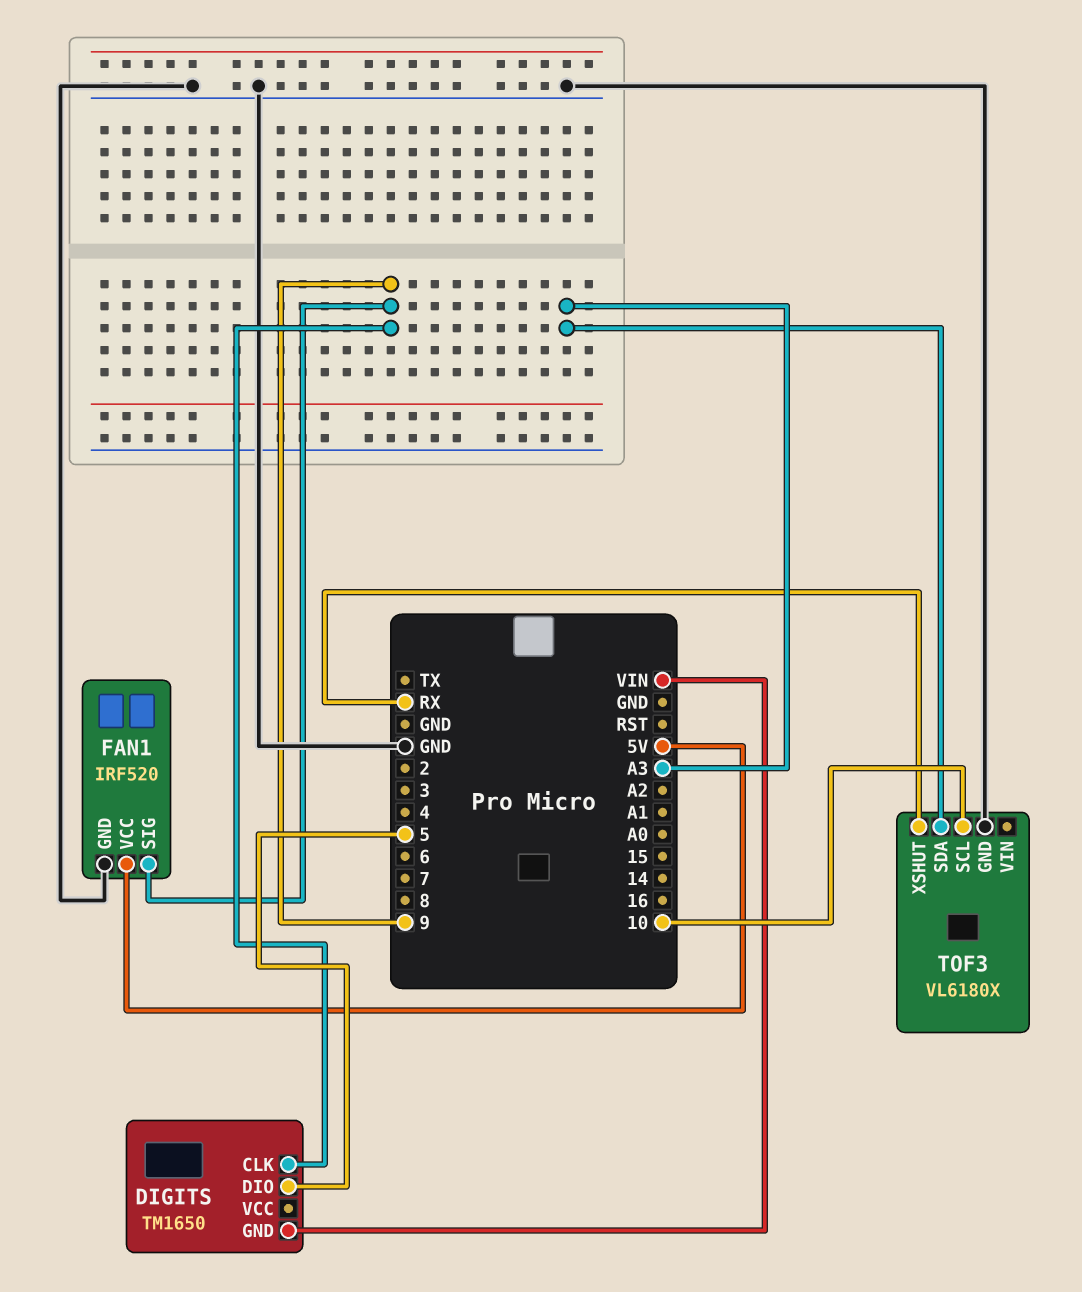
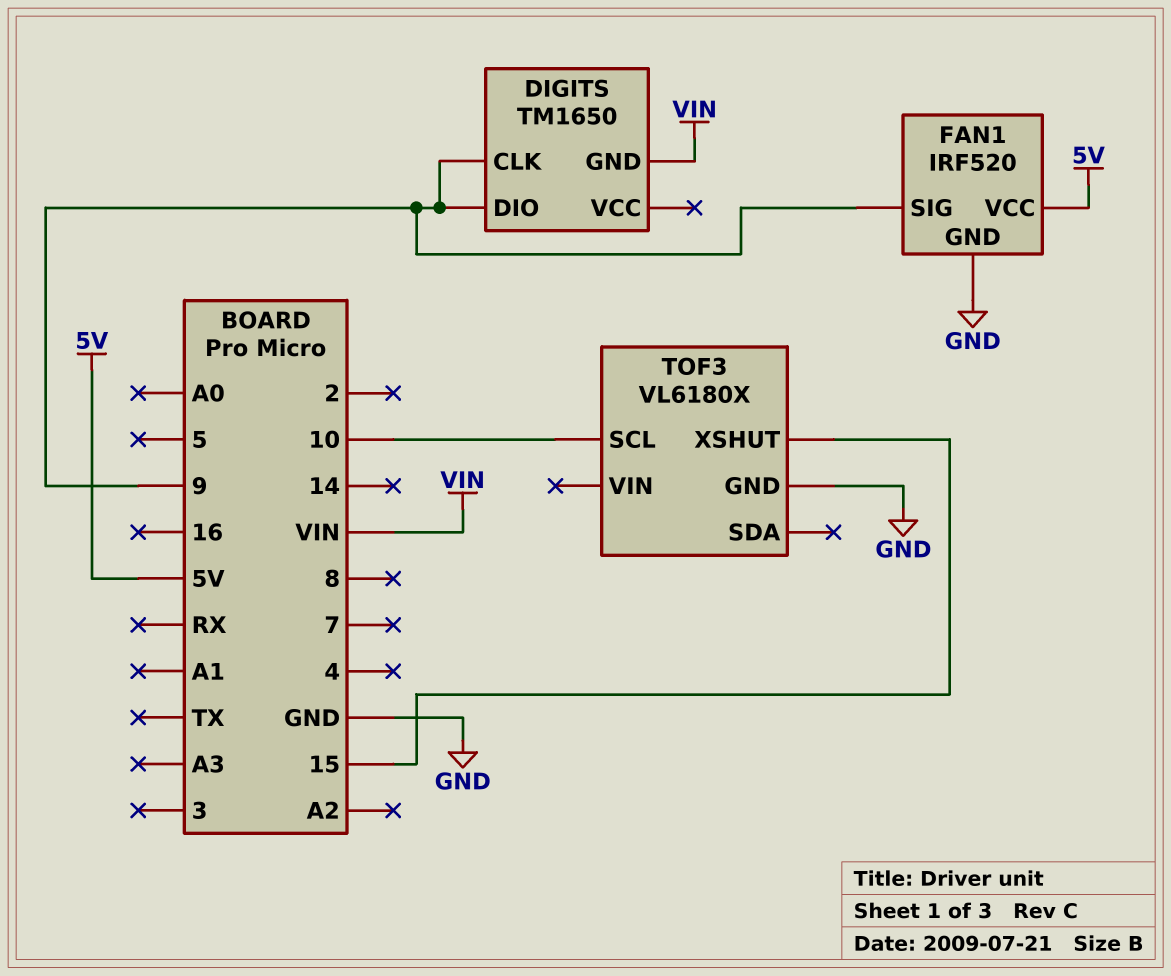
DIGITS pin DIO: 5 -> 9
TOF3 pin SDA: A3 -> none
TOF3 pin XSHUT: RX -> 15

